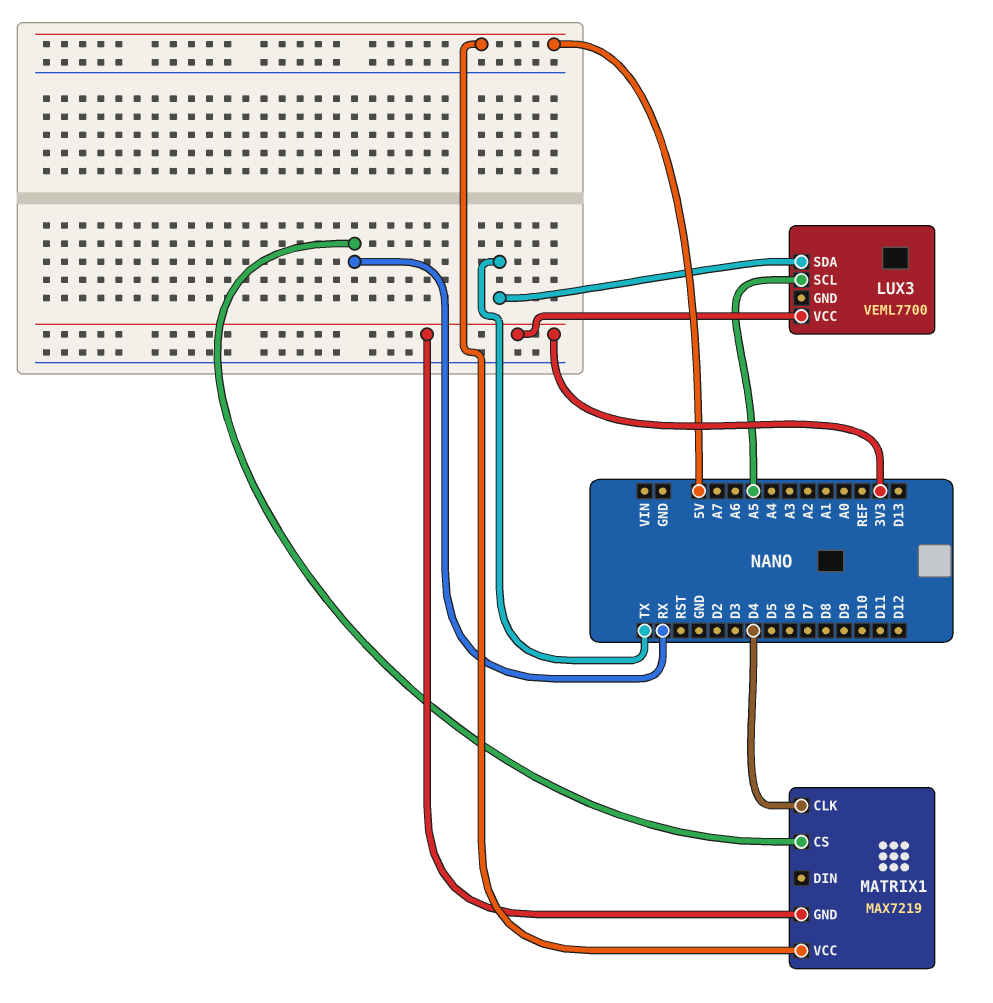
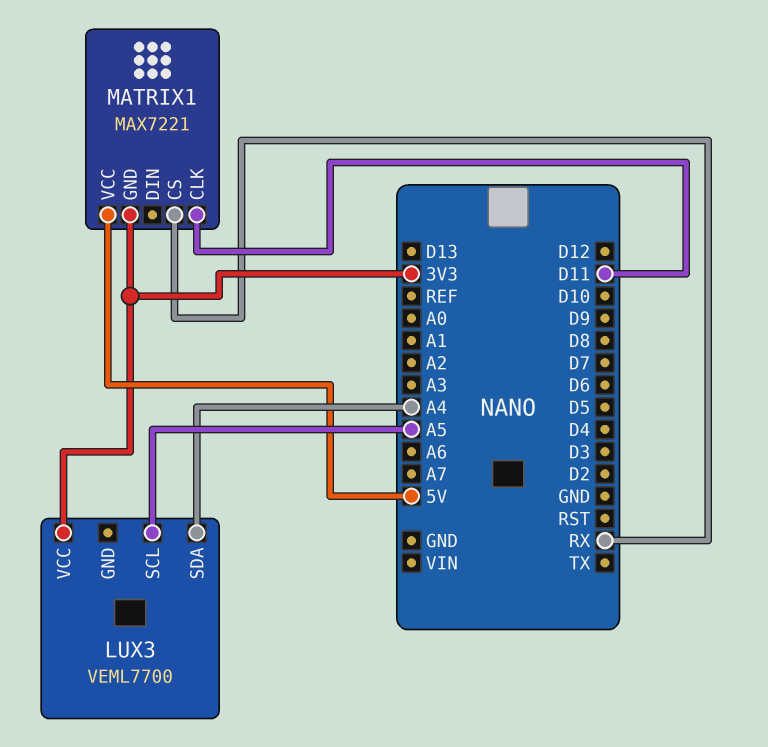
LUX3 pin SDA: TX -> A4
MATRIX1: MAX7219 -> MAX7221
MATRIX1 pin CLK: D4 -> D11

